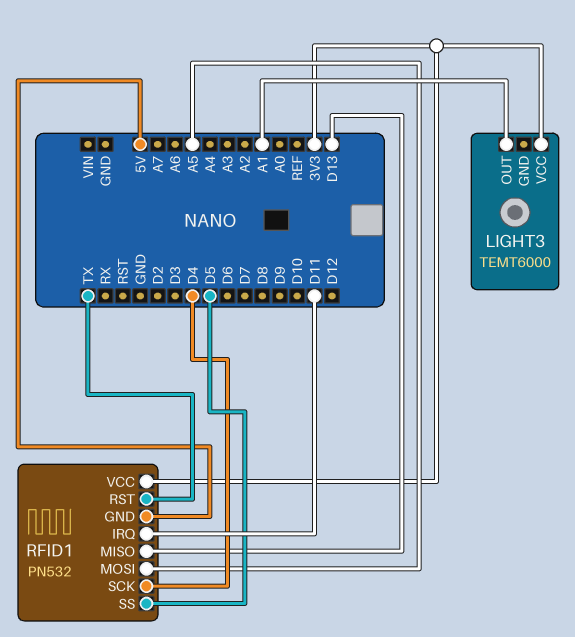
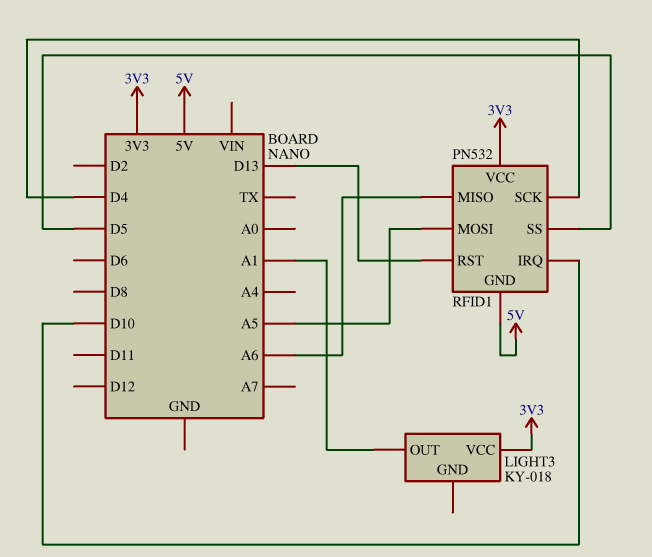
LIGHT3: TEMT6000 -> KY-018
RFID1 pin IRQ: D11 -> D10
RFID1 pin MISO: D13 -> A6
RFID1 pin RST: TX -> D13

